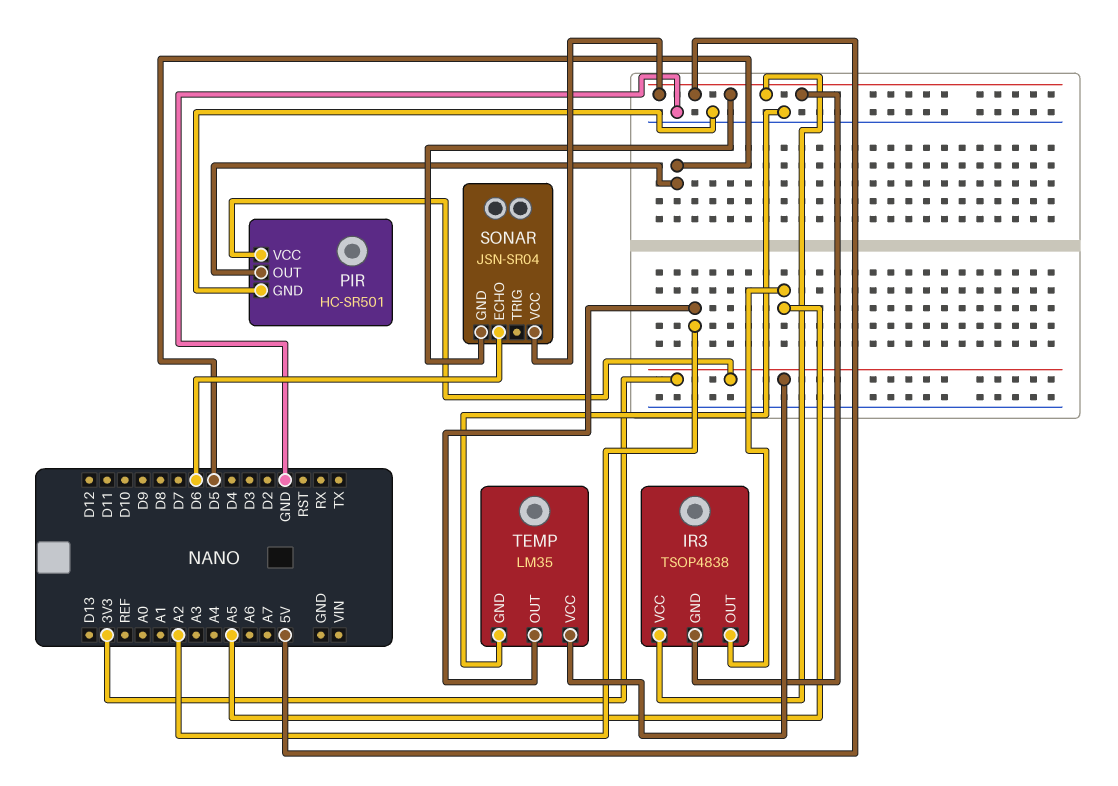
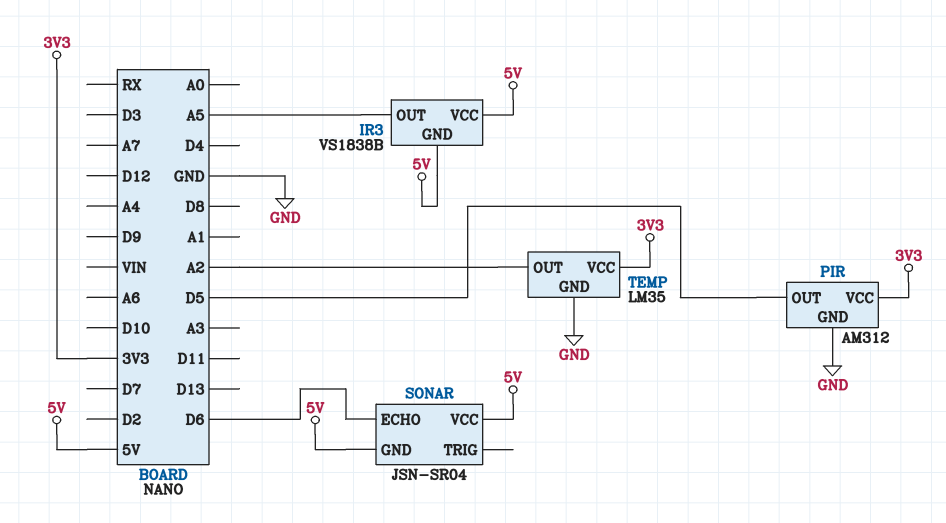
IR3: TSOP4838 -> VS1838B
PIR: HC-SR501 -> AM312

